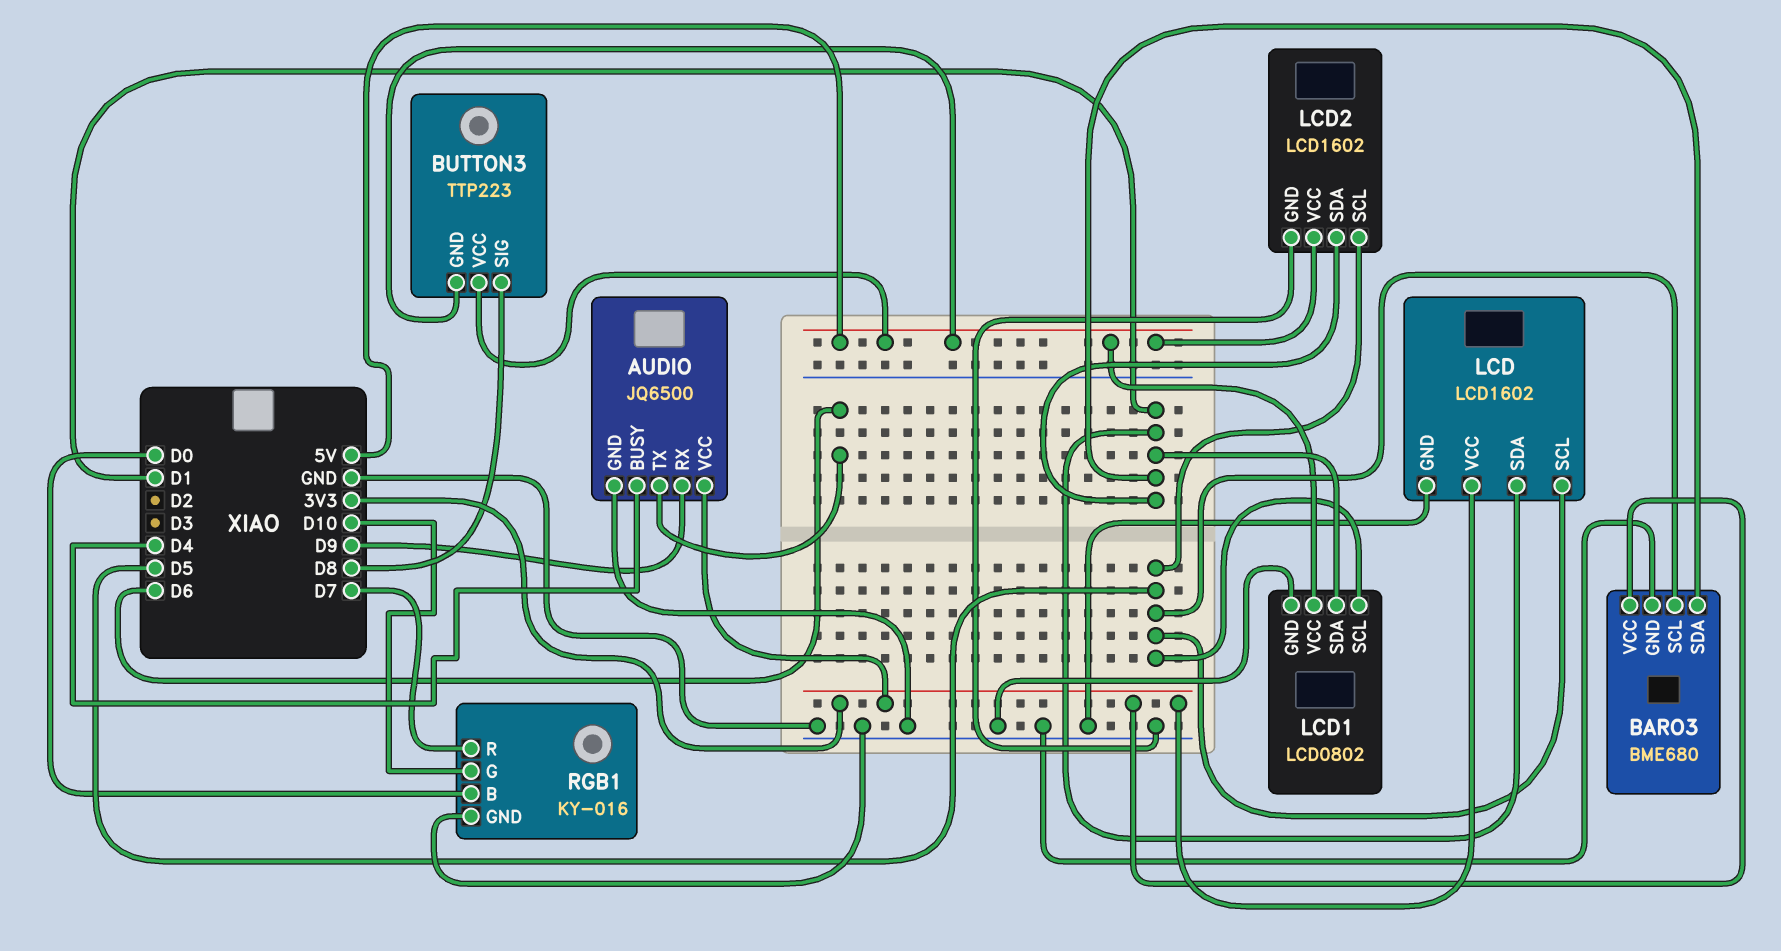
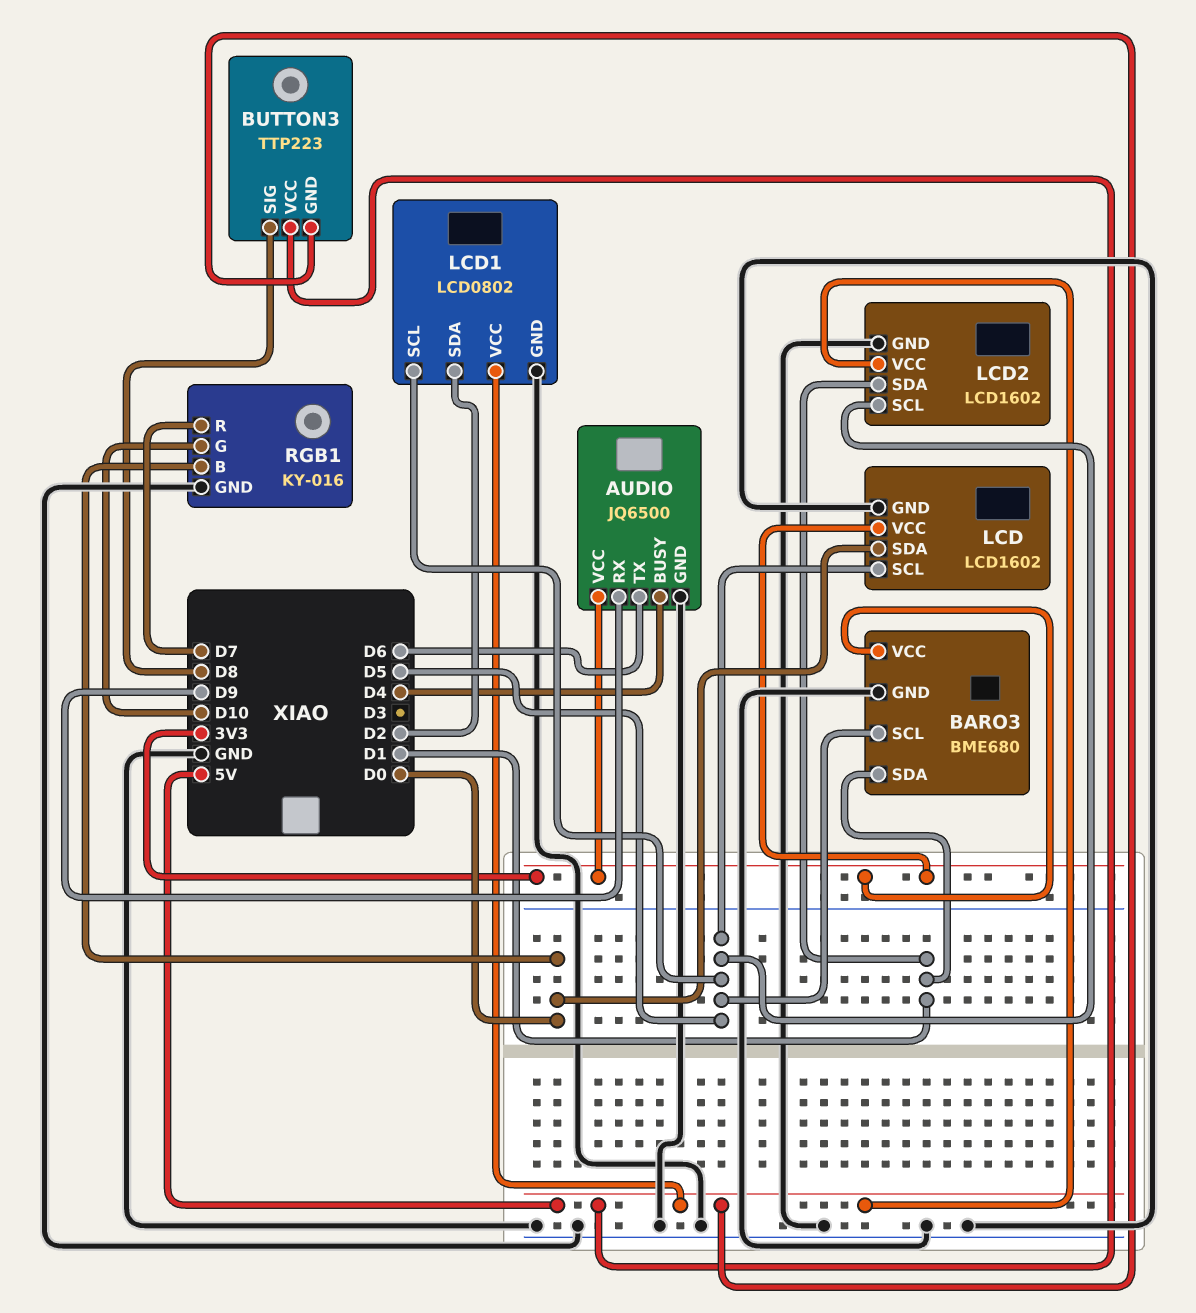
LCD pin SDA: D1 -> D0
LCD1 pin SDA: D1 -> D2

